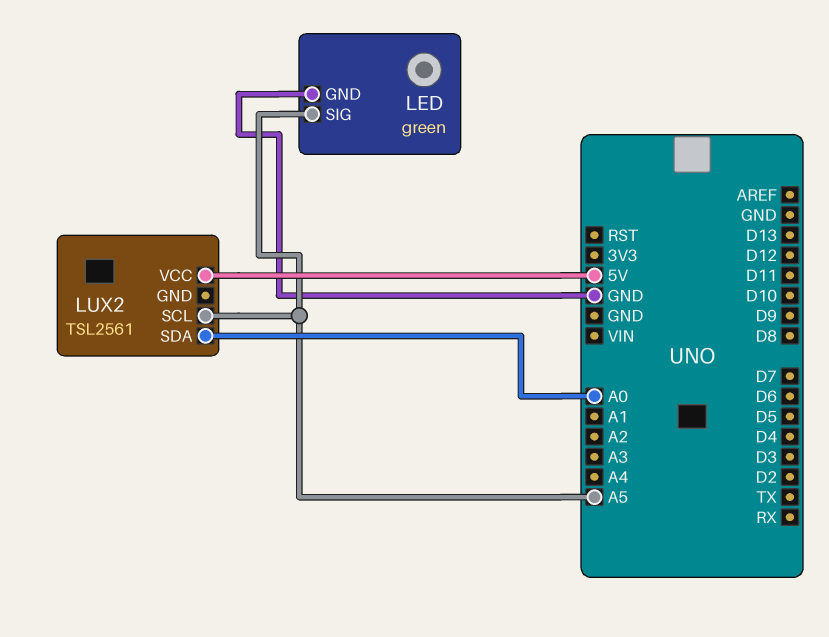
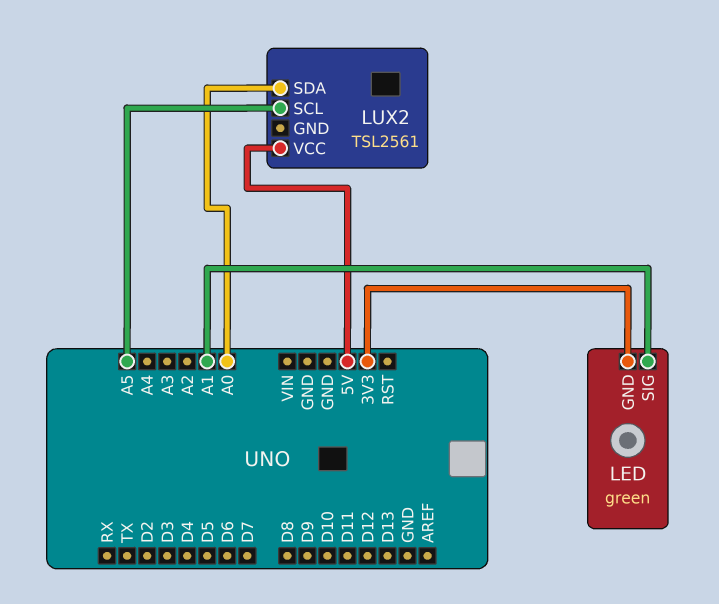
LED pin GND: GND -> 3V3
LED pin SIG: A5 -> A1

